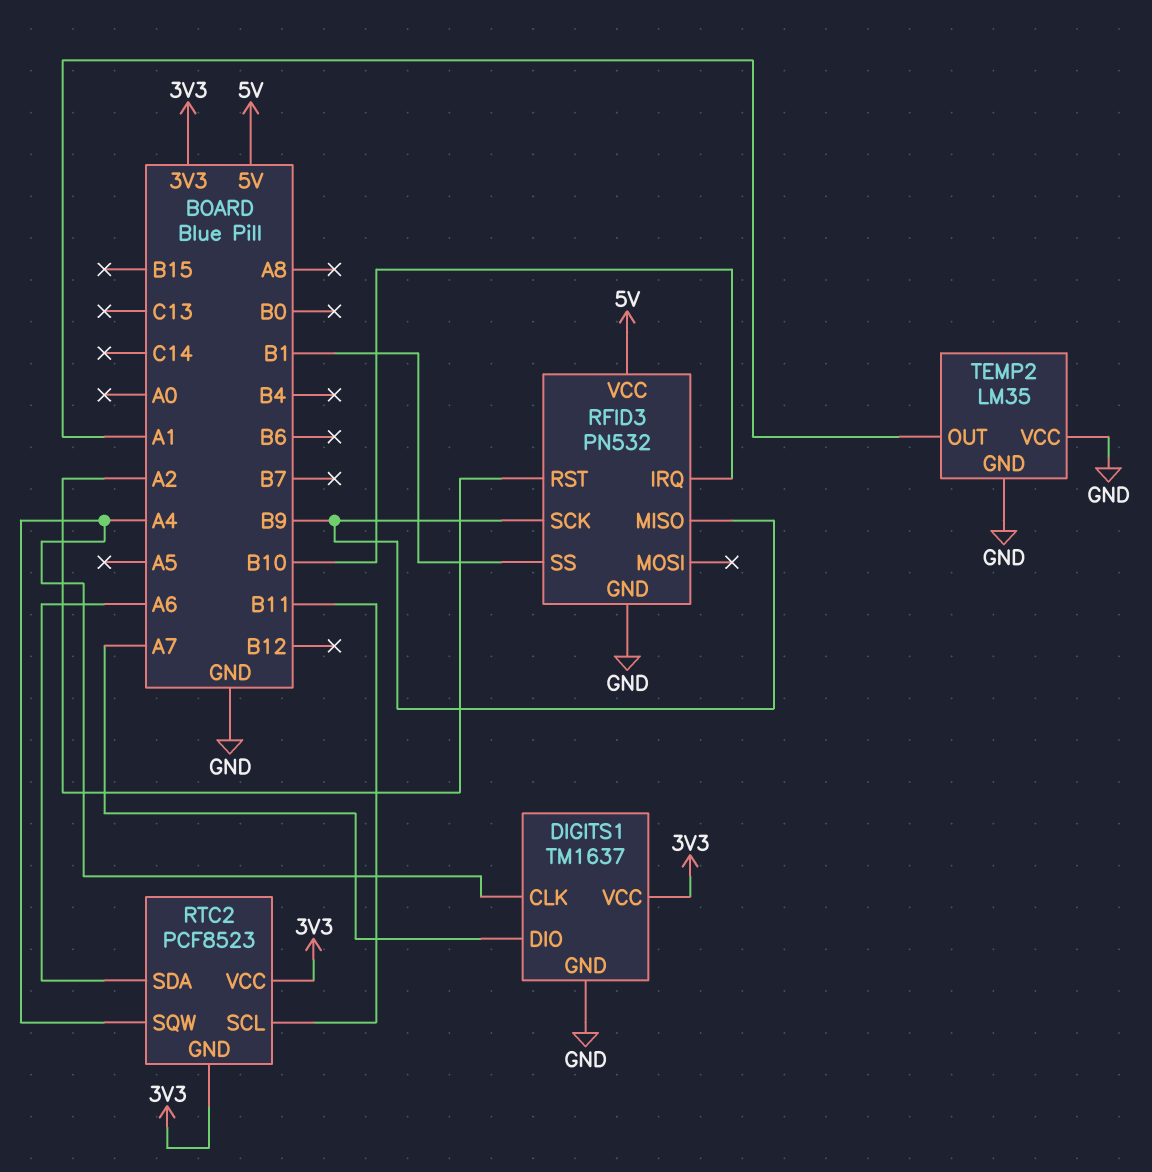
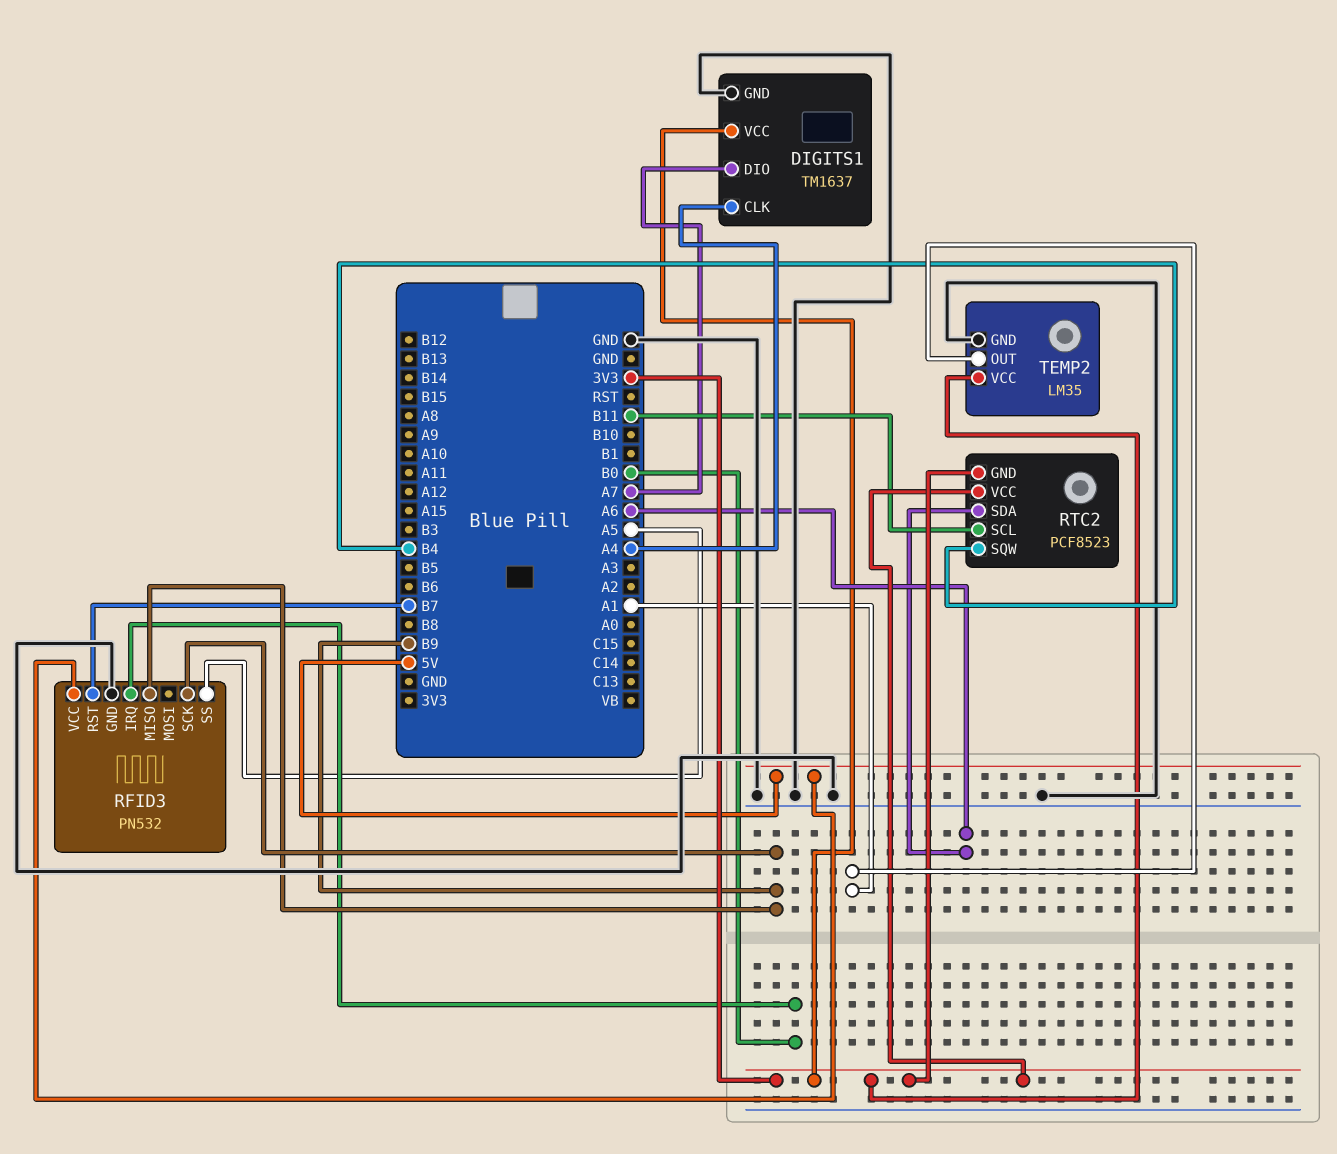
RFID3 pin IRQ: B10 -> B0
RFID3 pin RST: A2 -> B7
RFID3 pin SS: B1 -> A5
RTC2 pin SQW: A4 -> B4
TEMP2 pin VCC: GND -> 3V3

